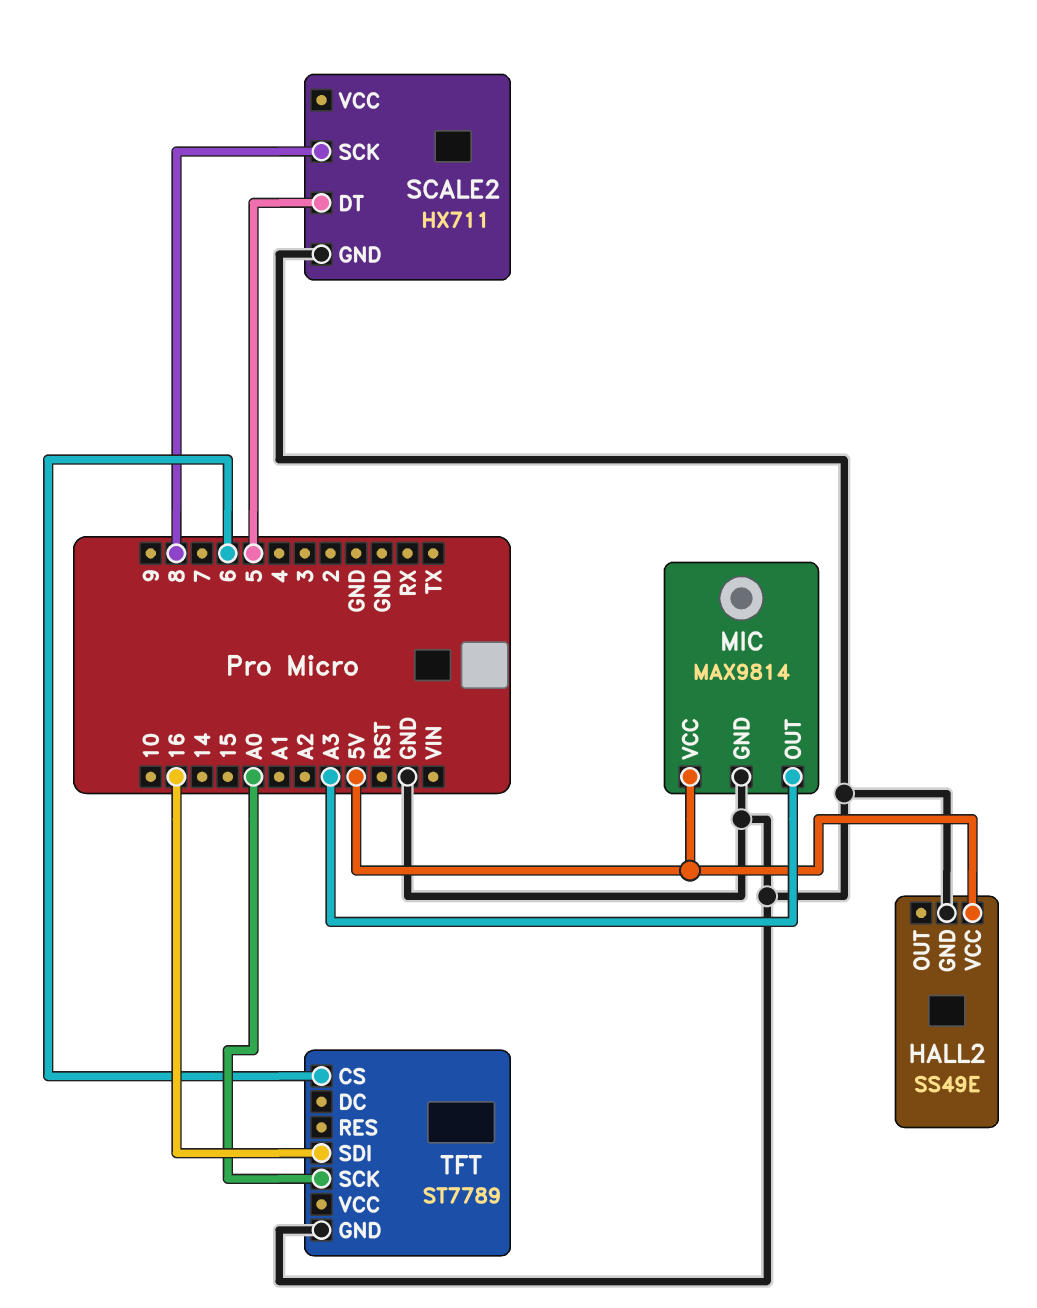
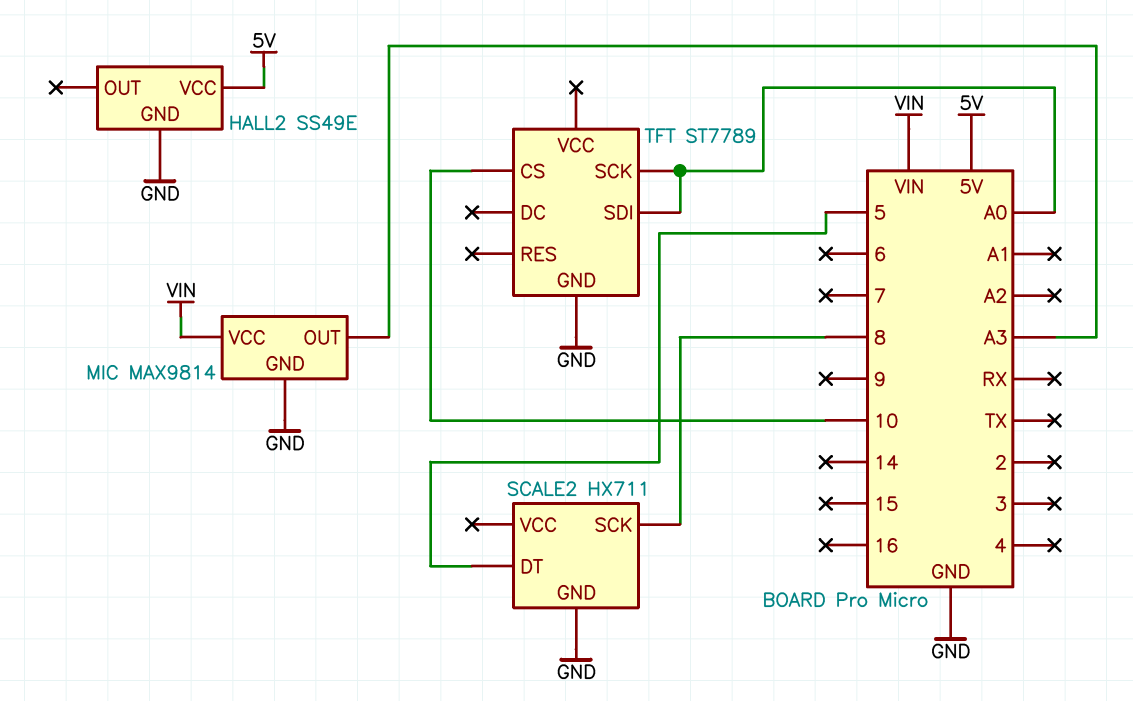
MIC pin VCC: 5V -> VIN
TFT pin CS: 6 -> 10
TFT pin SDI: 16 -> A0

